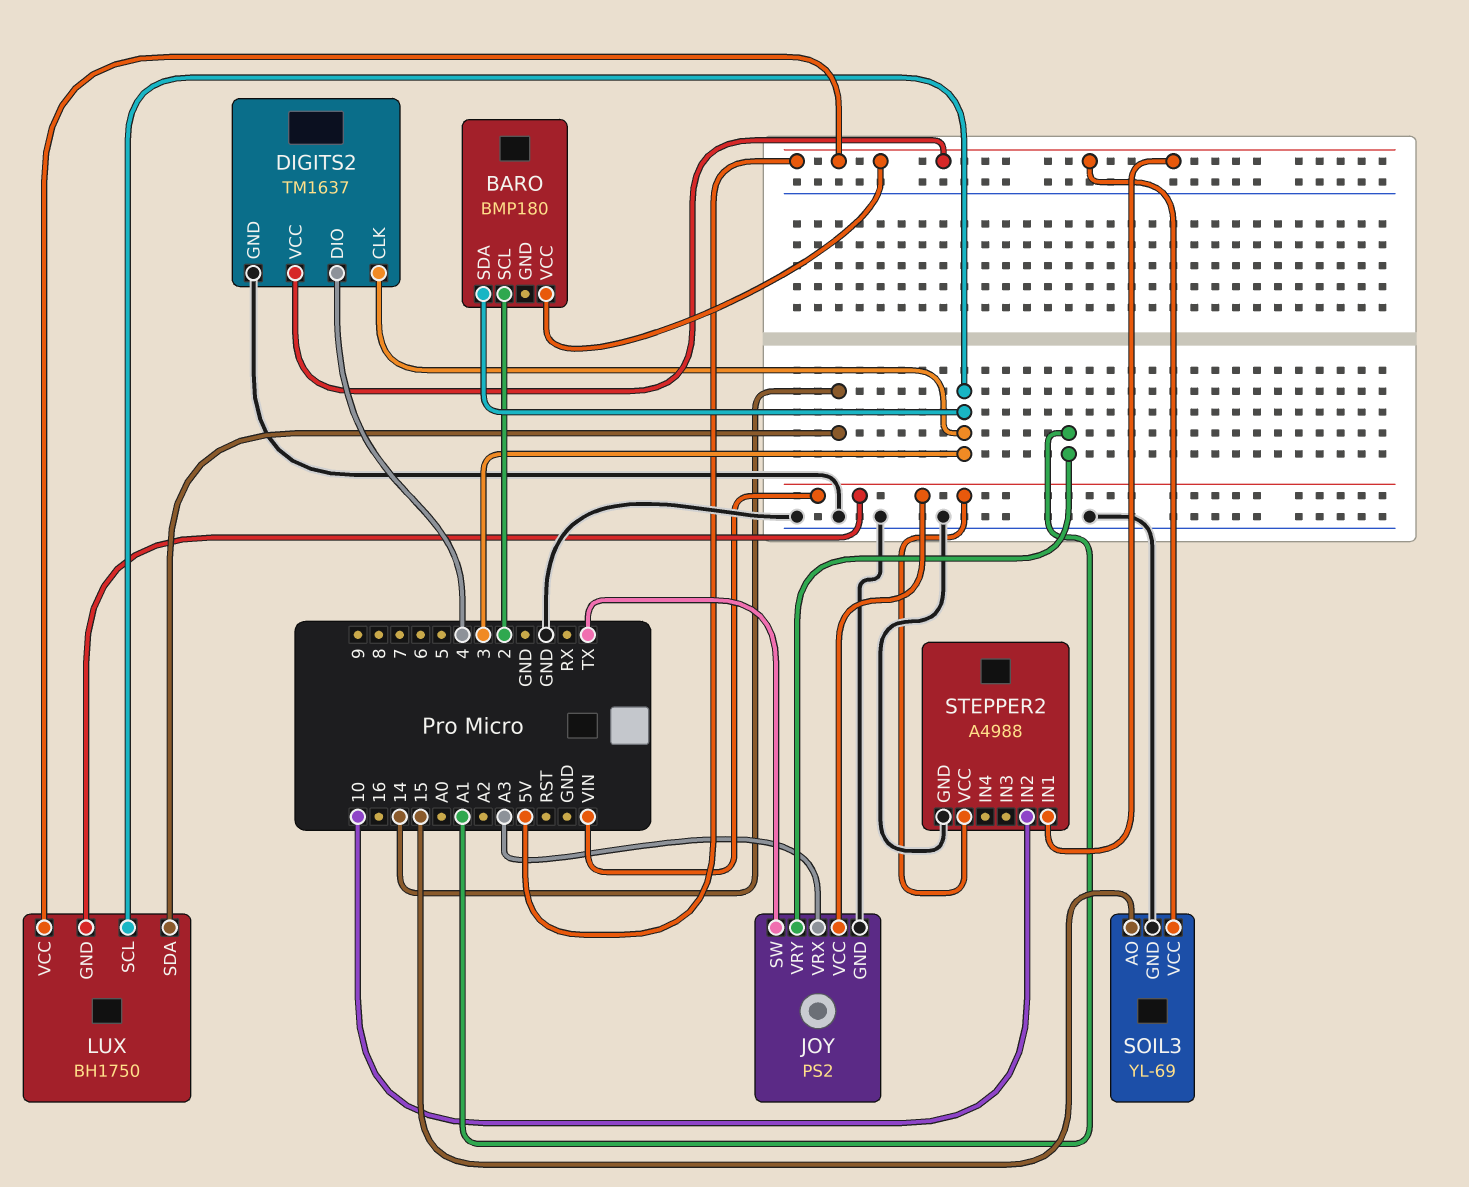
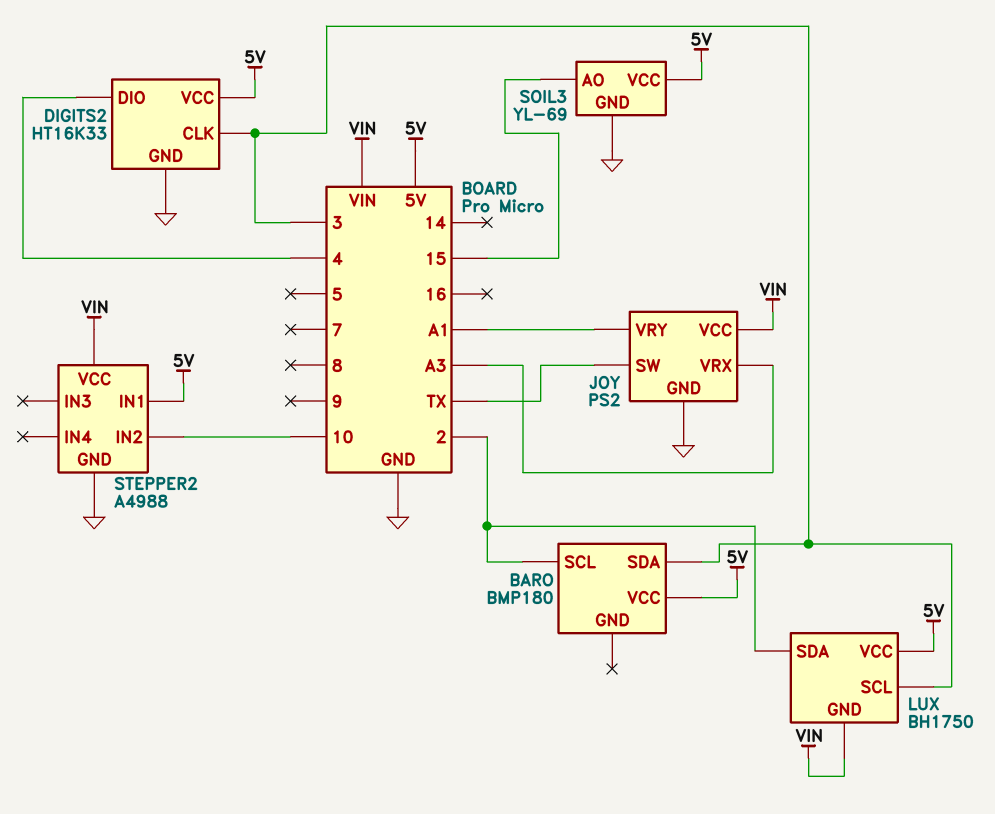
DIGITS2: TM1637 -> HT16K33
LUX pin SDA: 14 -> 2

